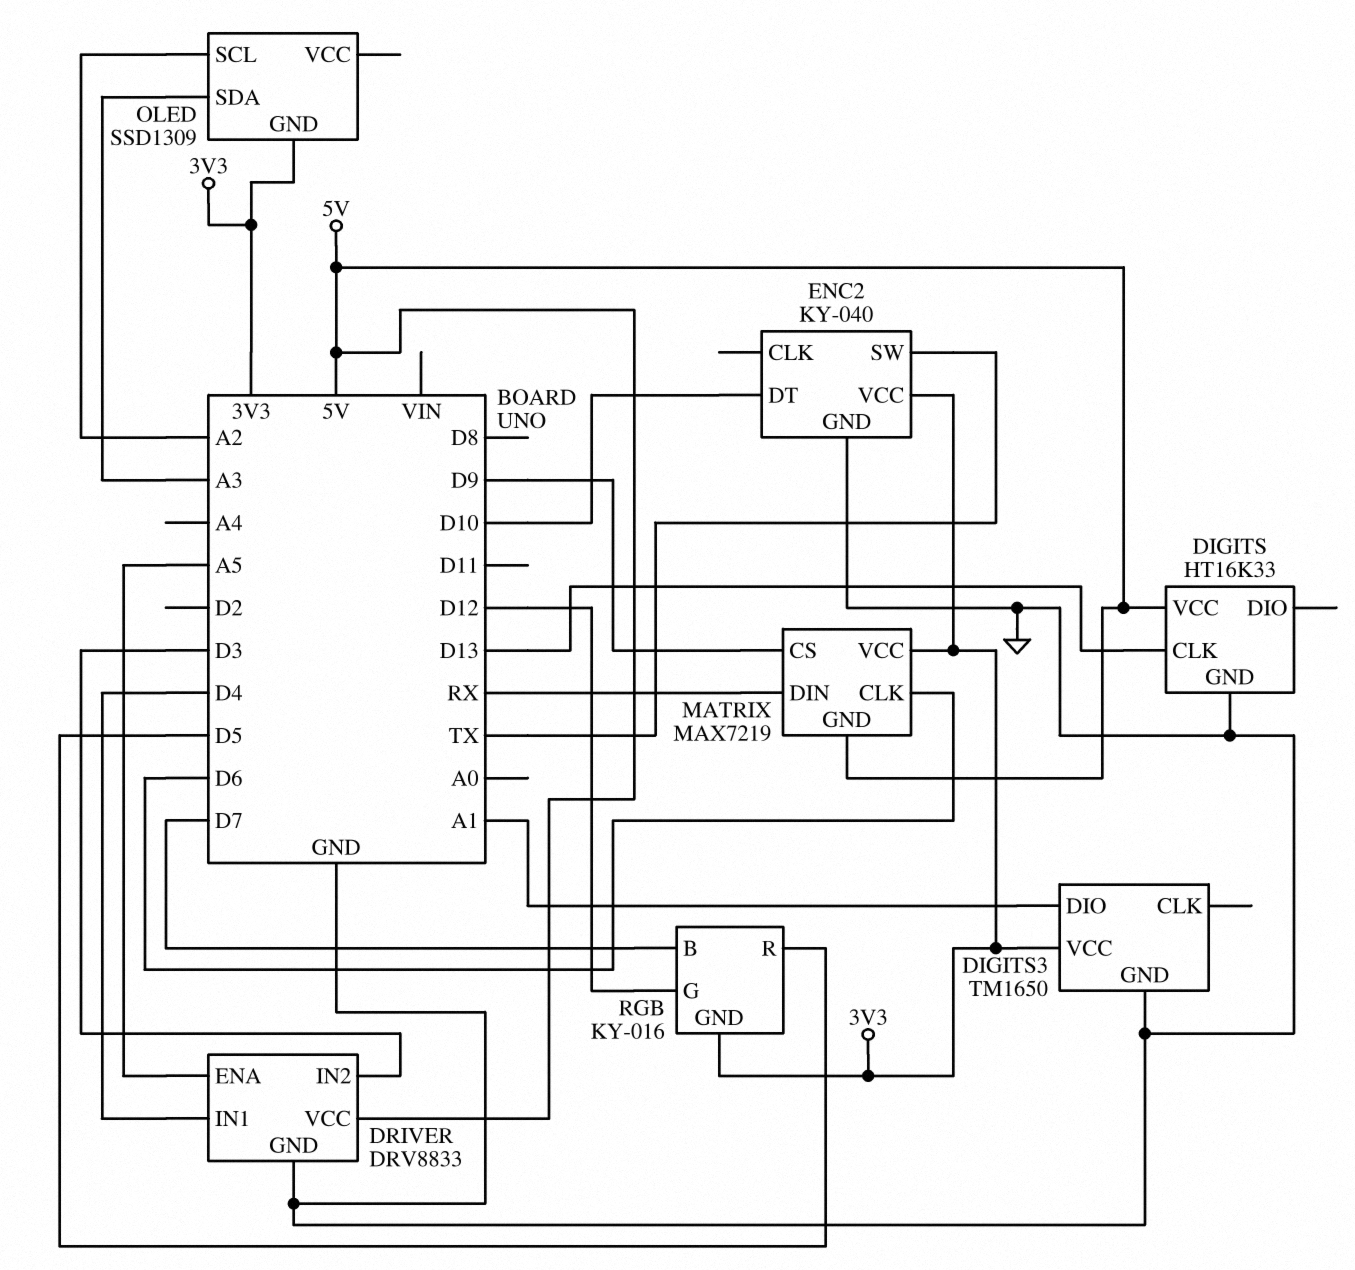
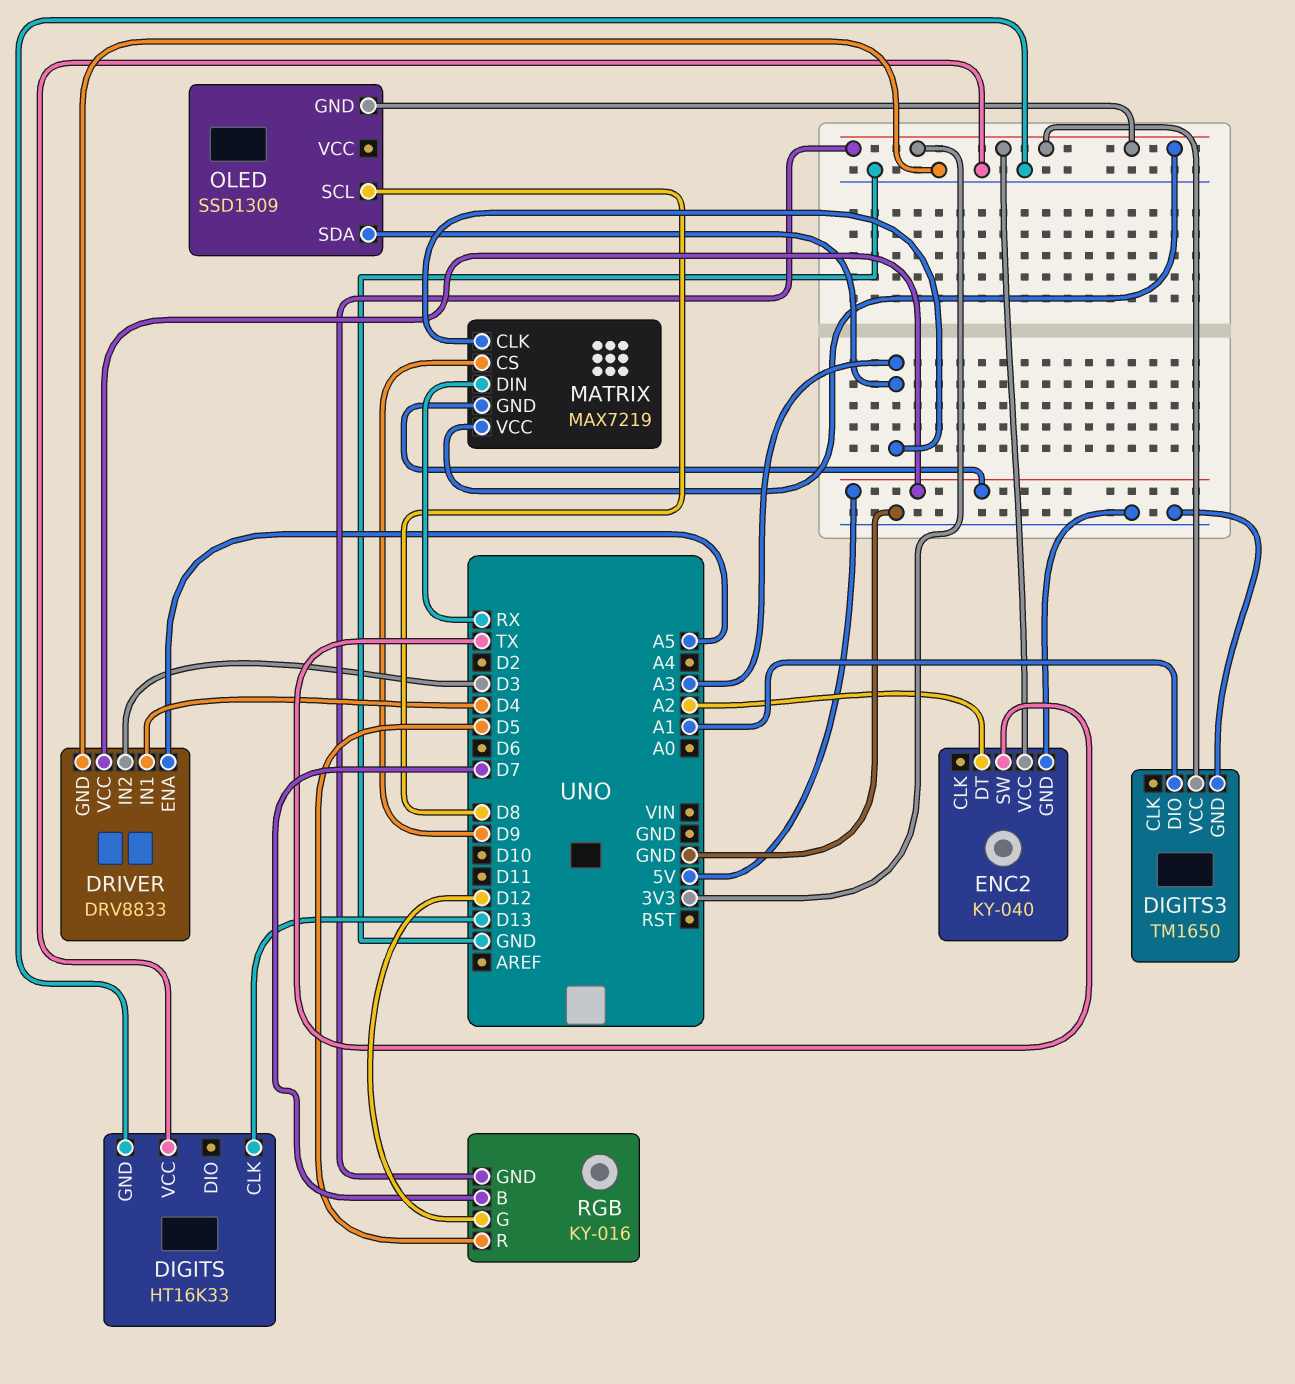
DIGITS pin VCC: 5V -> GND
ENC2 pin DT: D10 -> A2
MATRIX pin CLK: D6 -> A3
OLED pin SCL: A2 -> D8

